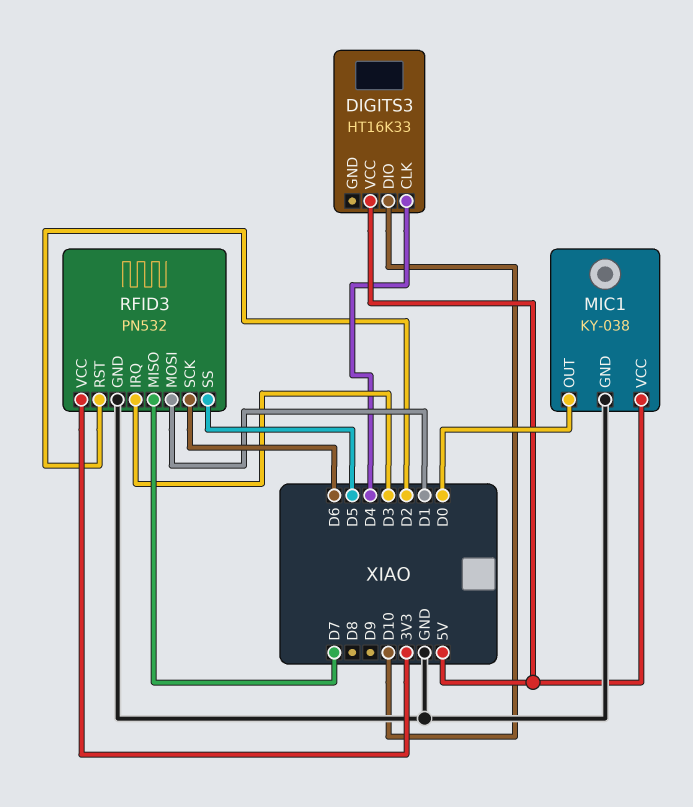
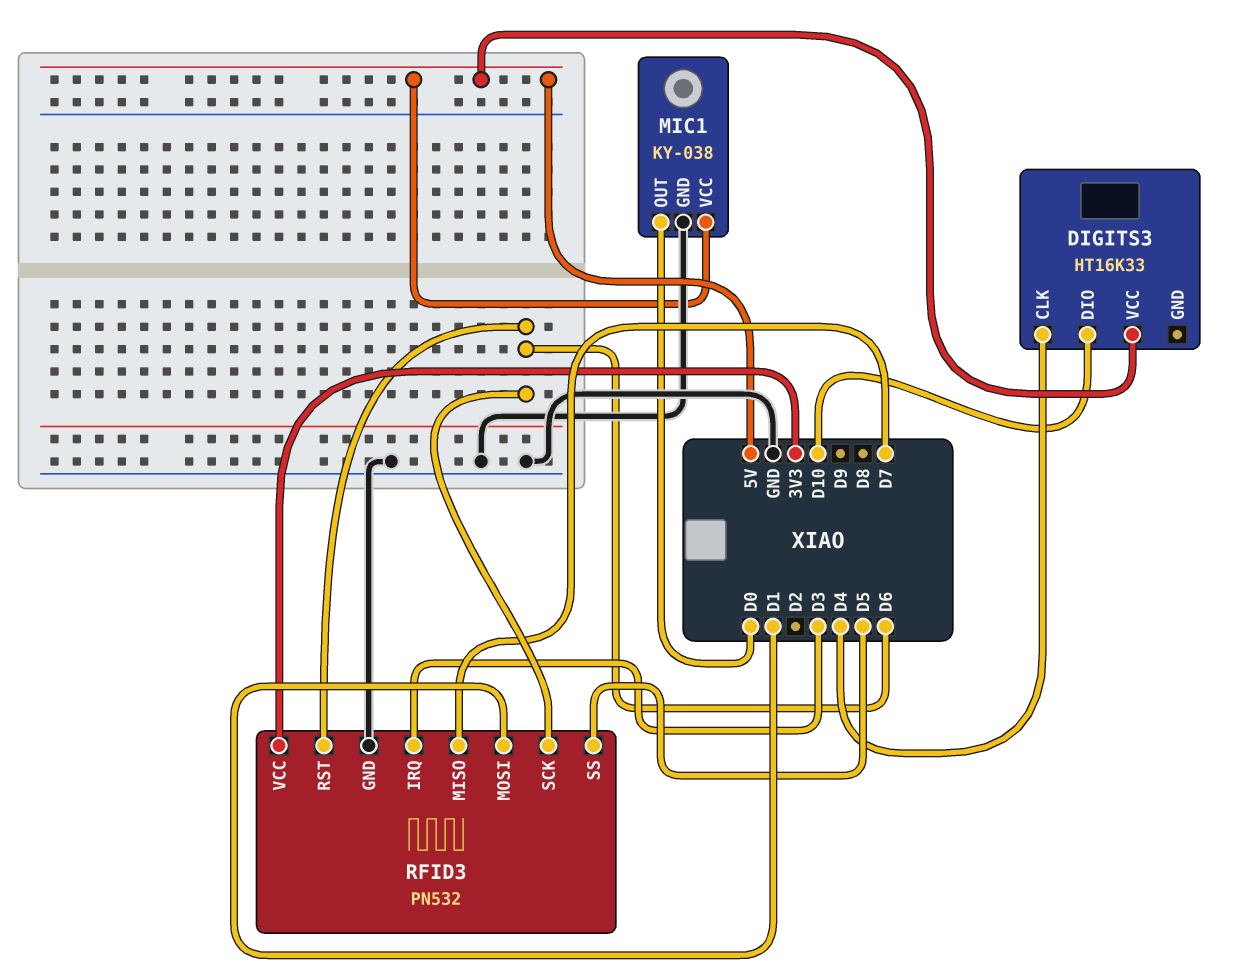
RFID3 pin RST: D2 -> D6

